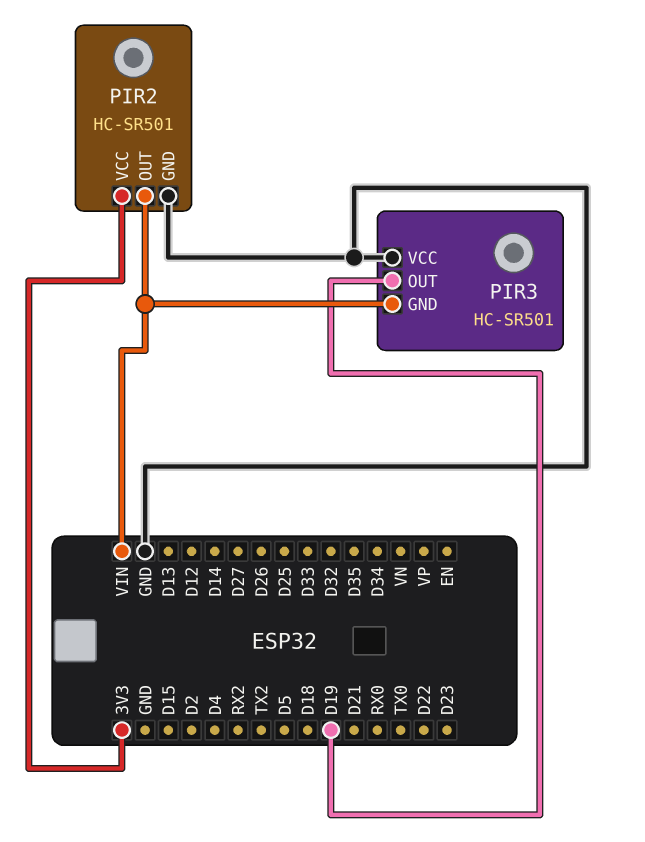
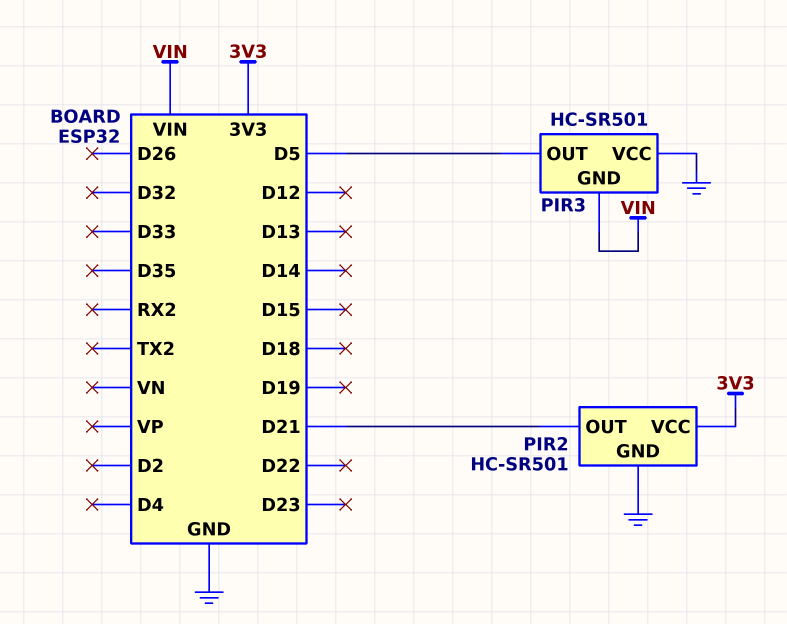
PIR2 pin OUT: VIN -> D21
PIR3 pin OUT: D19 -> D5

